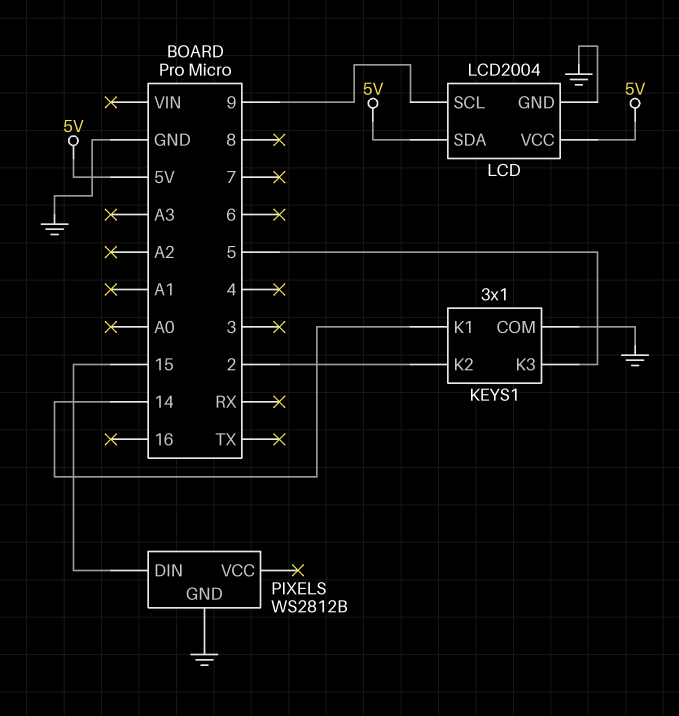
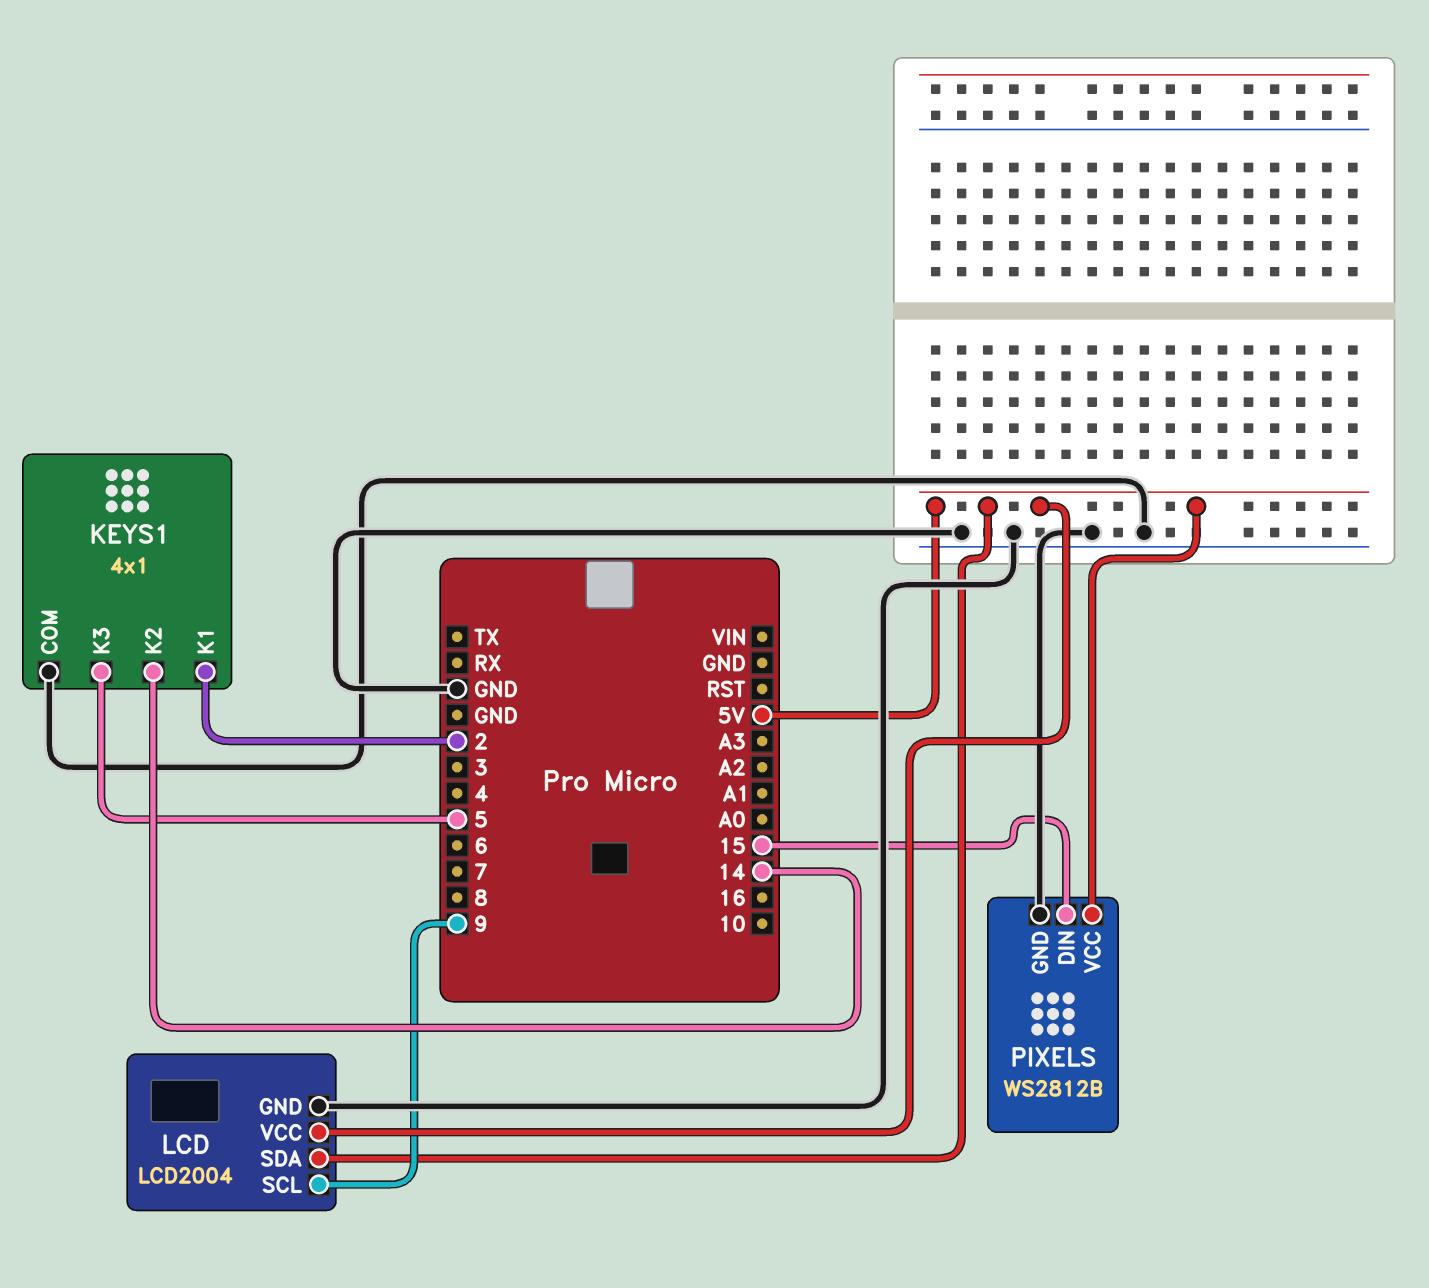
KEYS1: 3x1 -> 4x1
KEYS1 pin K1: 14 -> 2
KEYS1 pin K2: 2 -> 14
PIXELS pin VCC: none -> 5V

